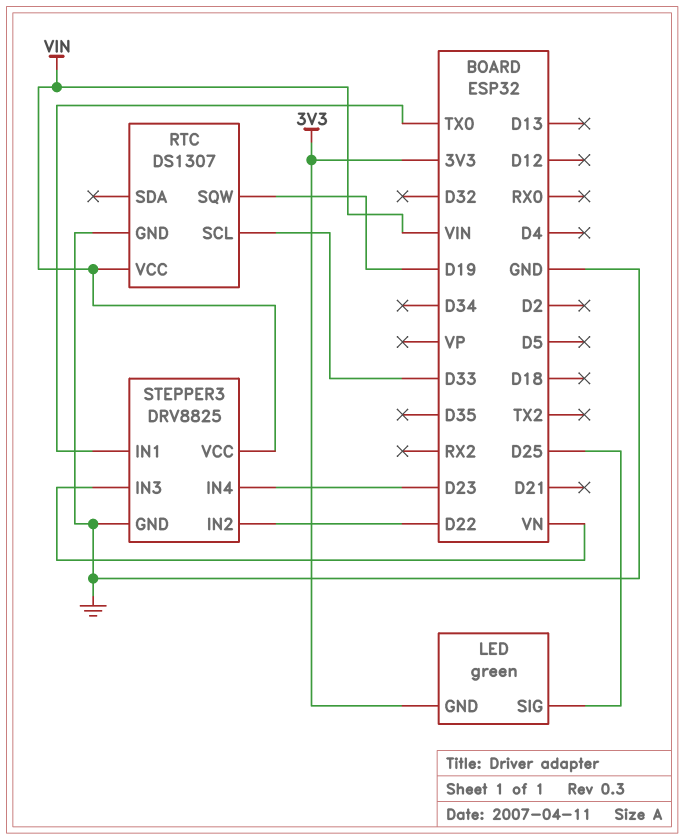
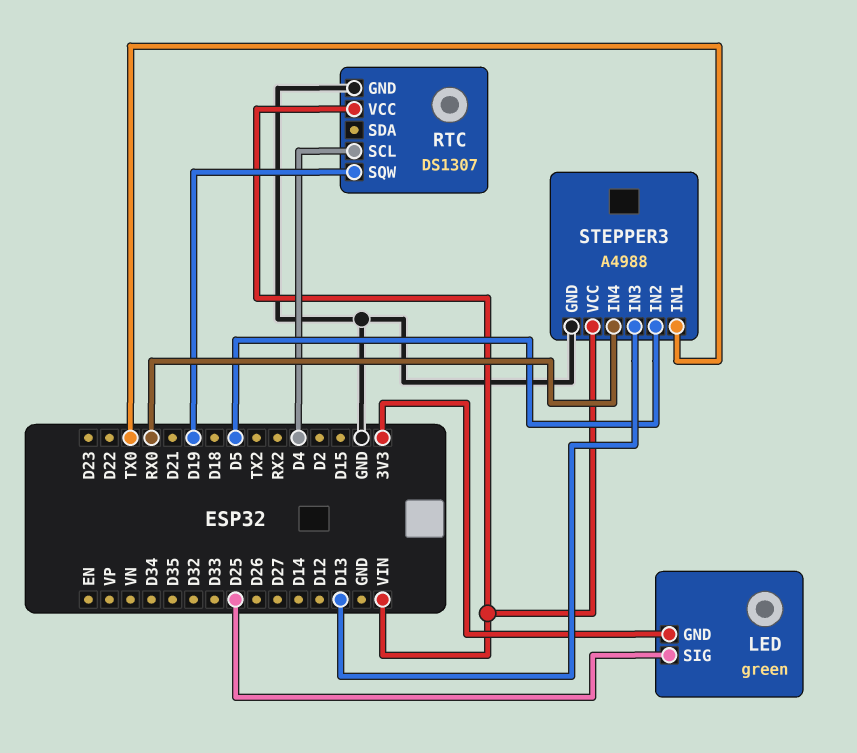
RTC pin SCL: D33 -> D4
STEPPER3: DRV8825 -> A4988
STEPPER3 pin IN2: D22 -> D5
STEPPER3 pin IN3: VN -> D13
STEPPER3 pin IN4: D23 -> RX0

